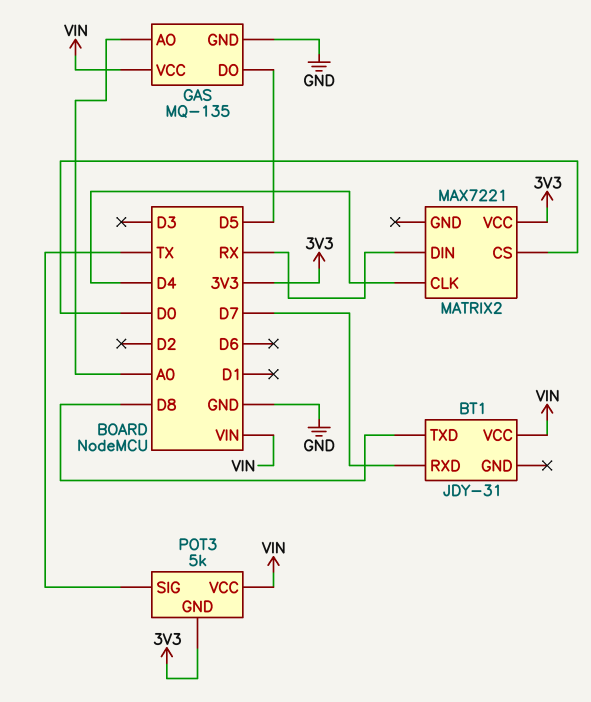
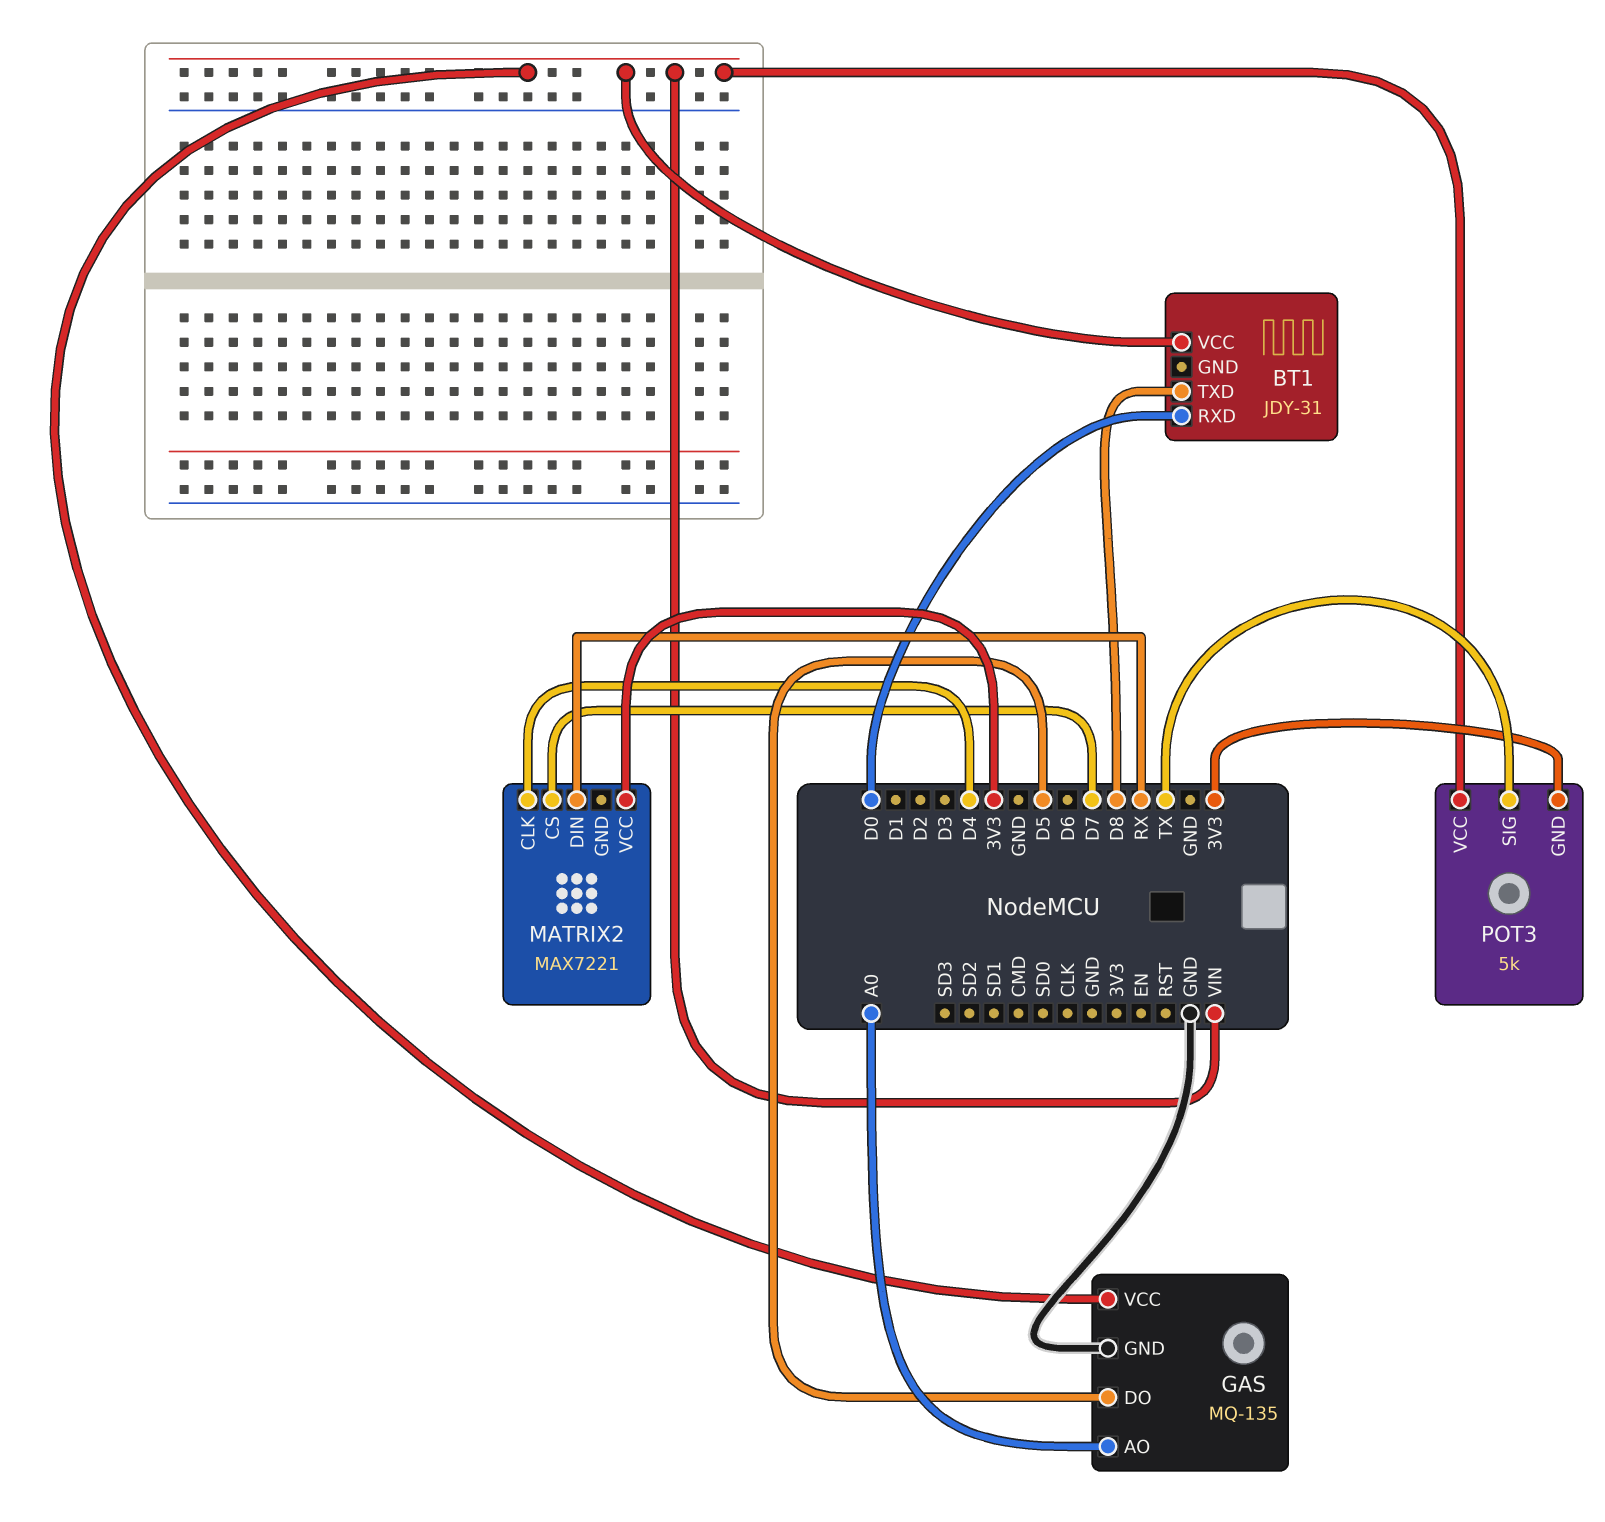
BT1 pin RXD: D7 -> D0
MATRIX2 pin CS: D0 -> D7

